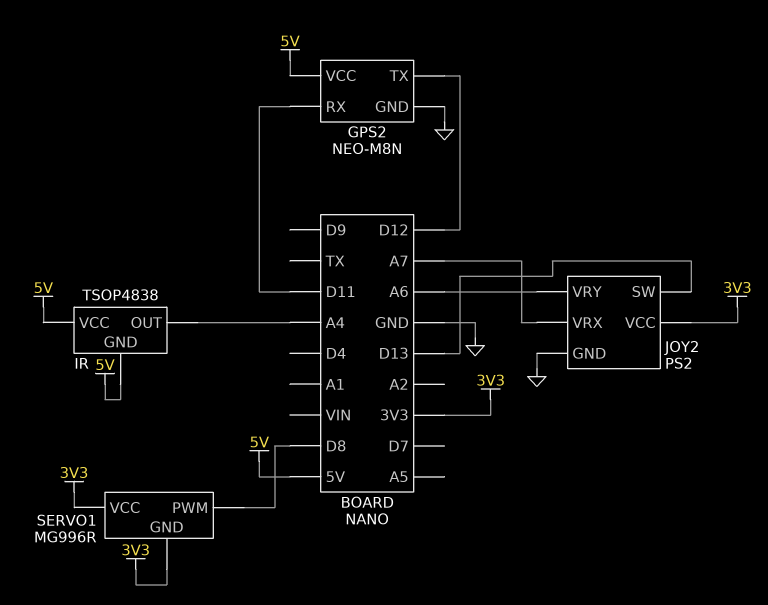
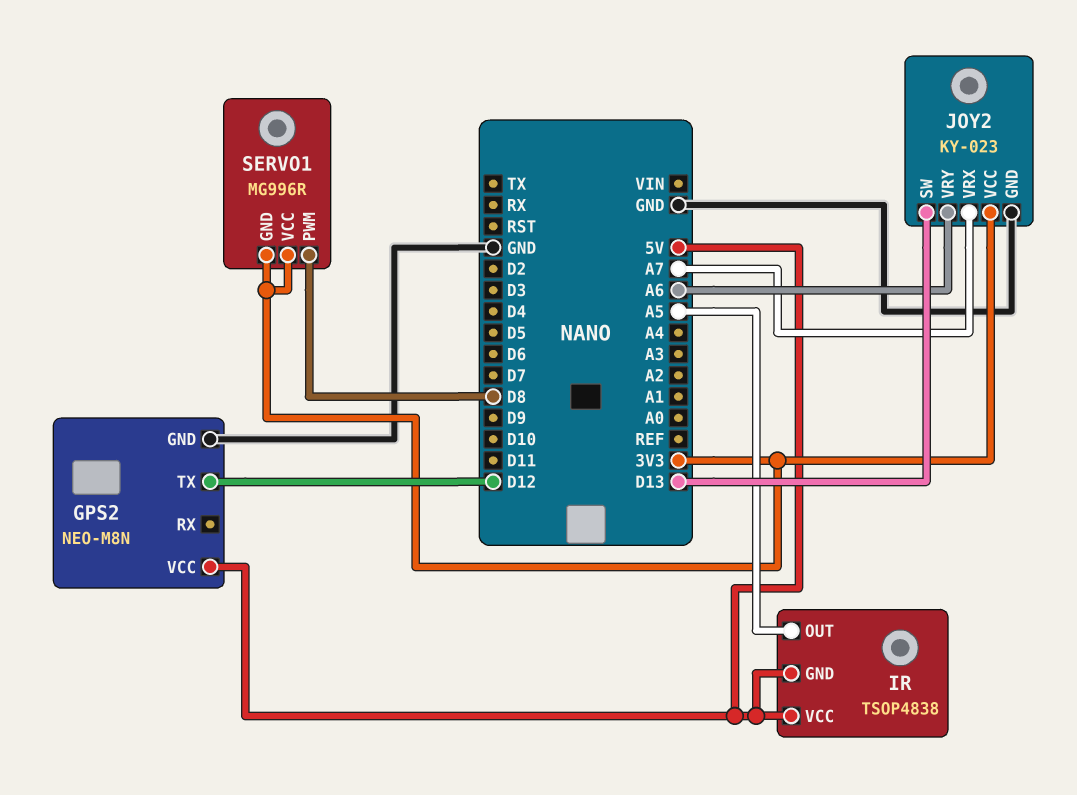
GPS2 pin RX: D11 -> none
IR pin OUT: A4 -> A5
JOY2: PS2 -> KY-023

